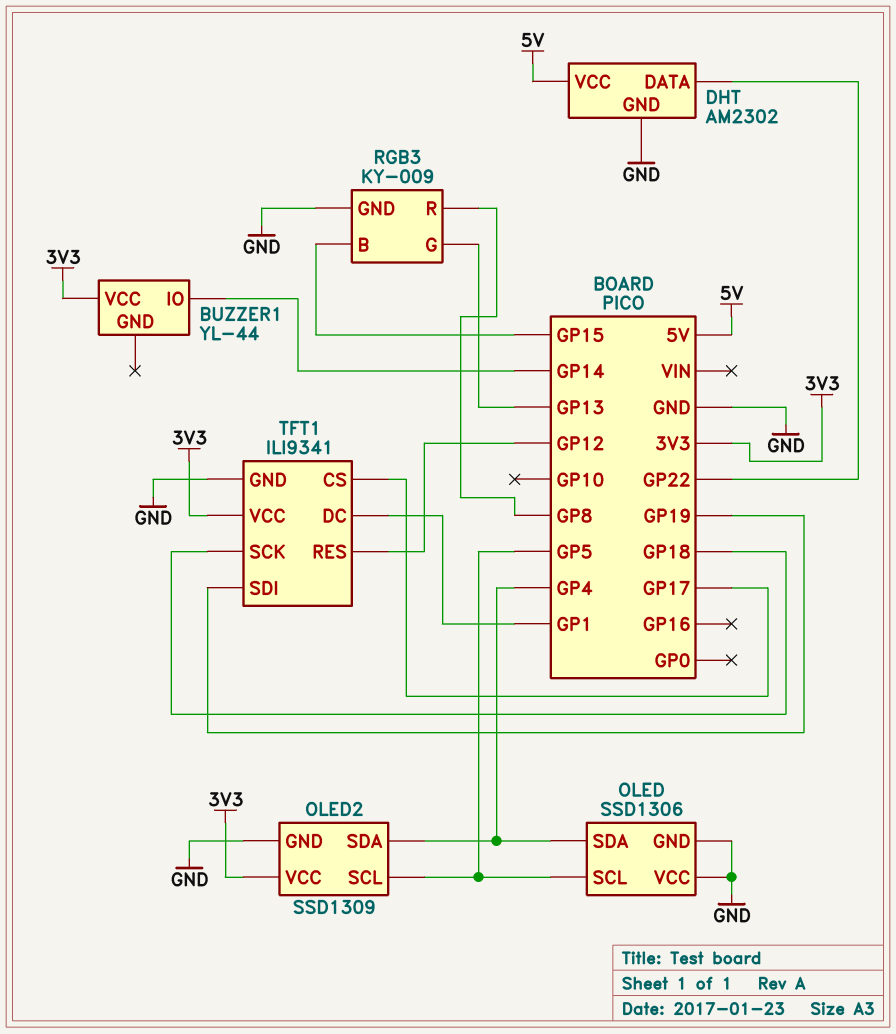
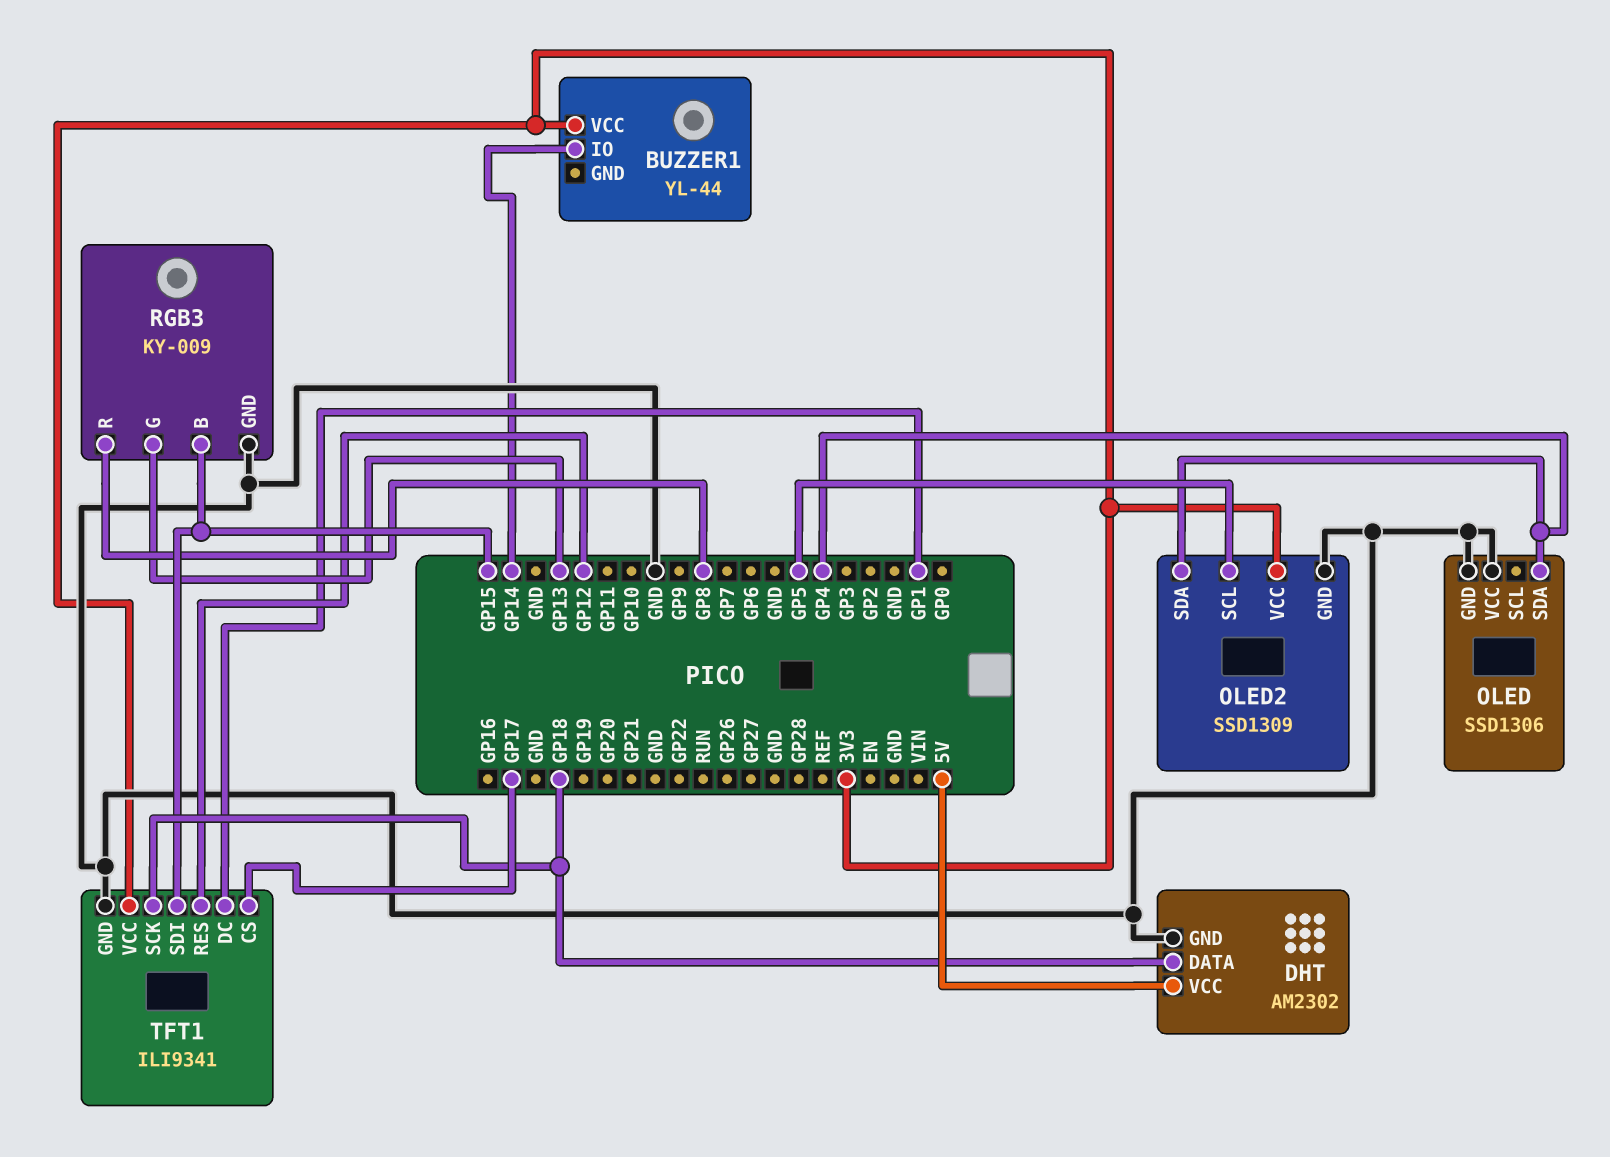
DHT pin DATA: GP22 -> GP18
OLED pin SCL: GP5 -> none
TFT1 pin SDI: GP19 -> GP15

